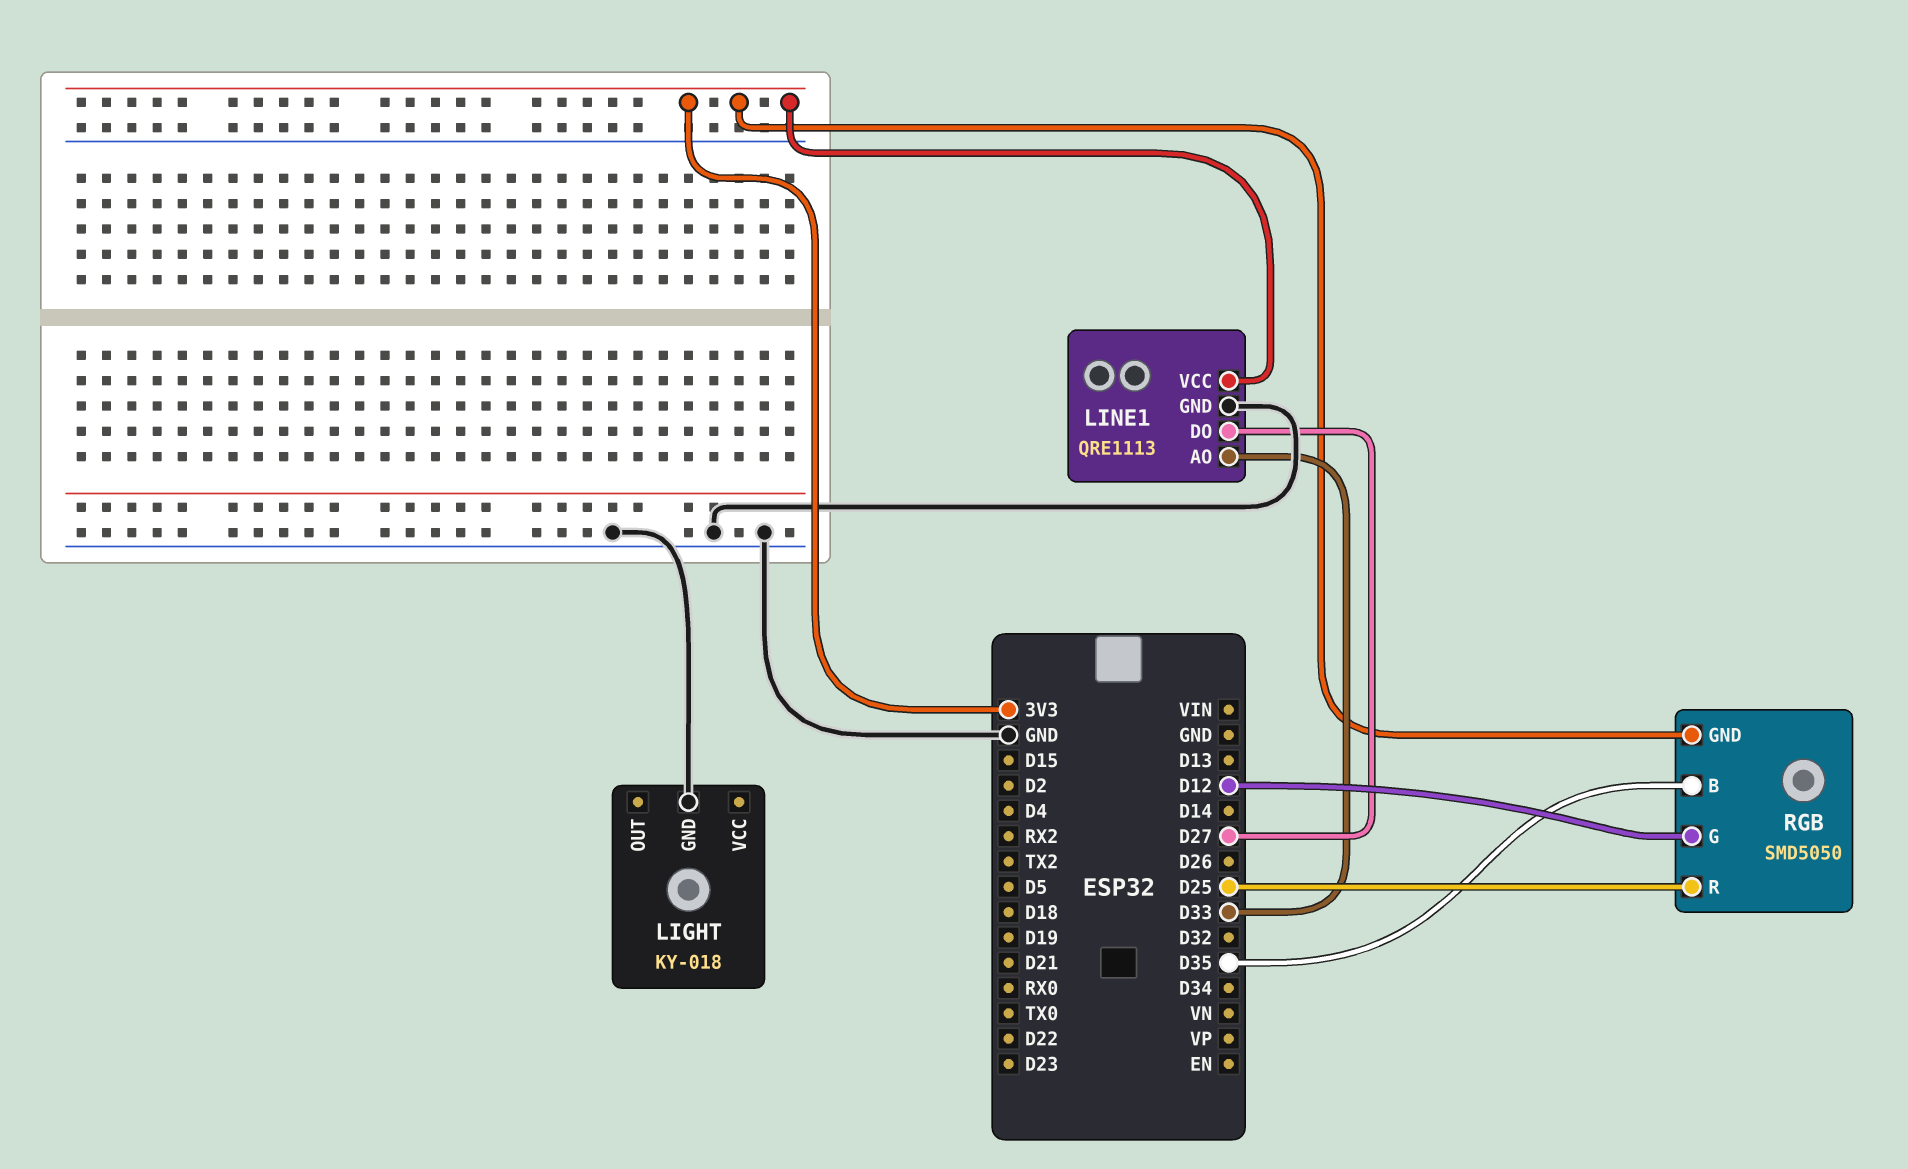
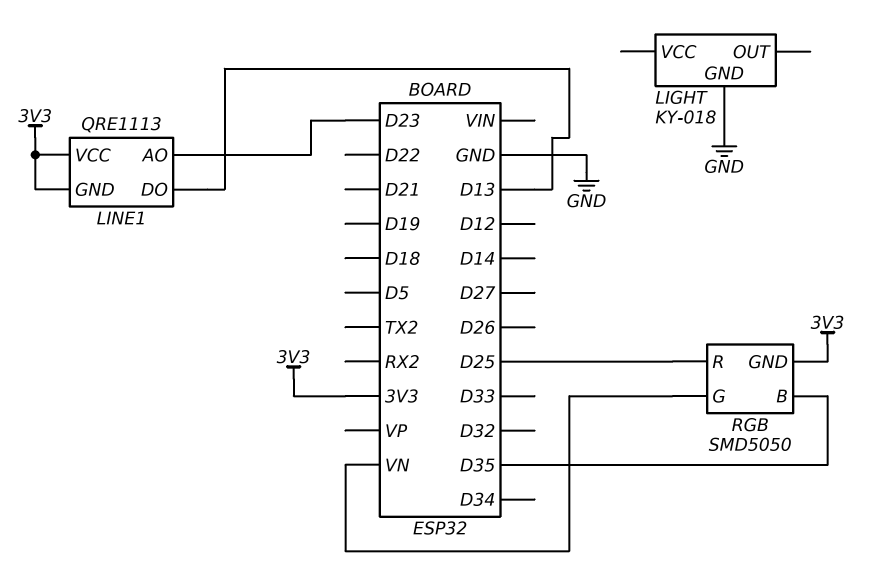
LINE1 pin AO: D33 -> D23
LINE1 pin DO: D27 -> D13
LINE1 pin GND: GND -> 3V3
RGB pin G: D12 -> VN

